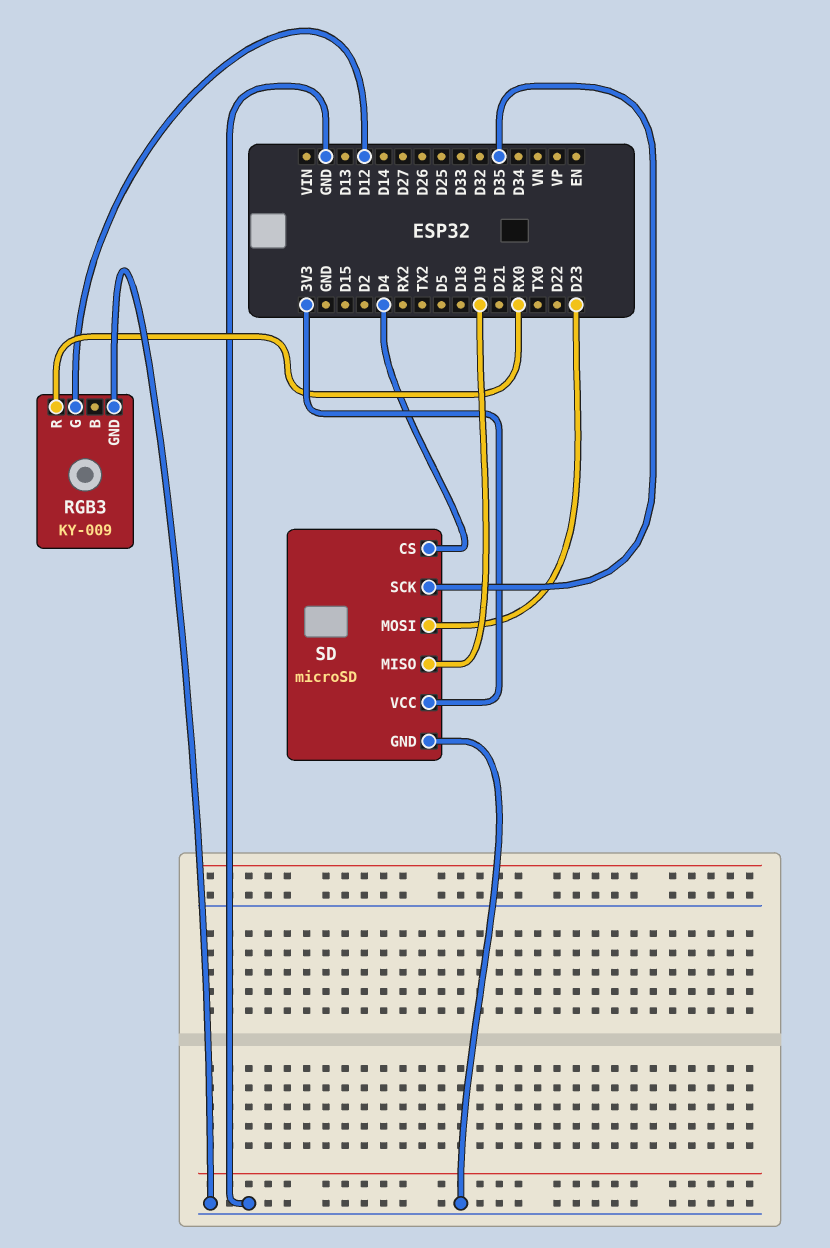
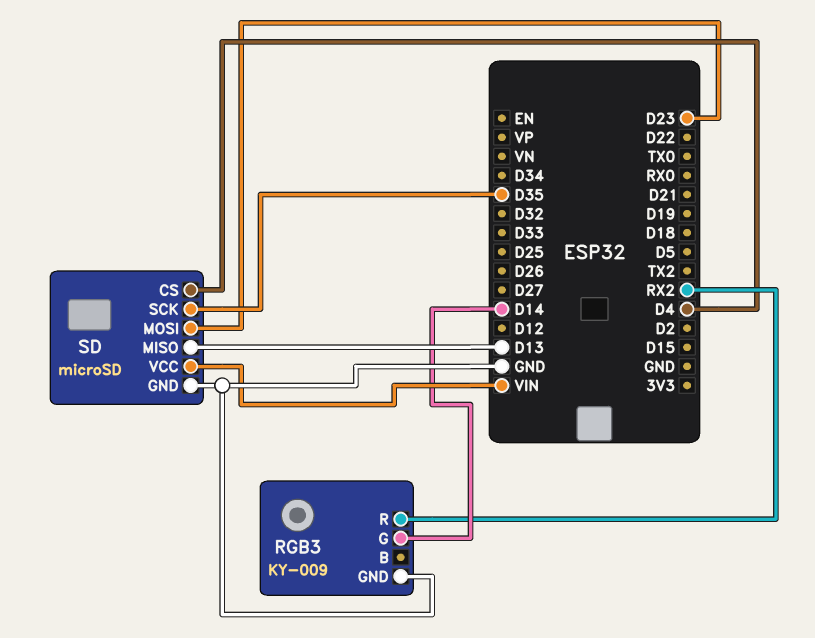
RGB3 pin G: D12 -> D14
RGB3 pin R: RX0 -> RX2
SD pin MISO: D19 -> D13
SD pin VCC: 3V3 -> VIN

